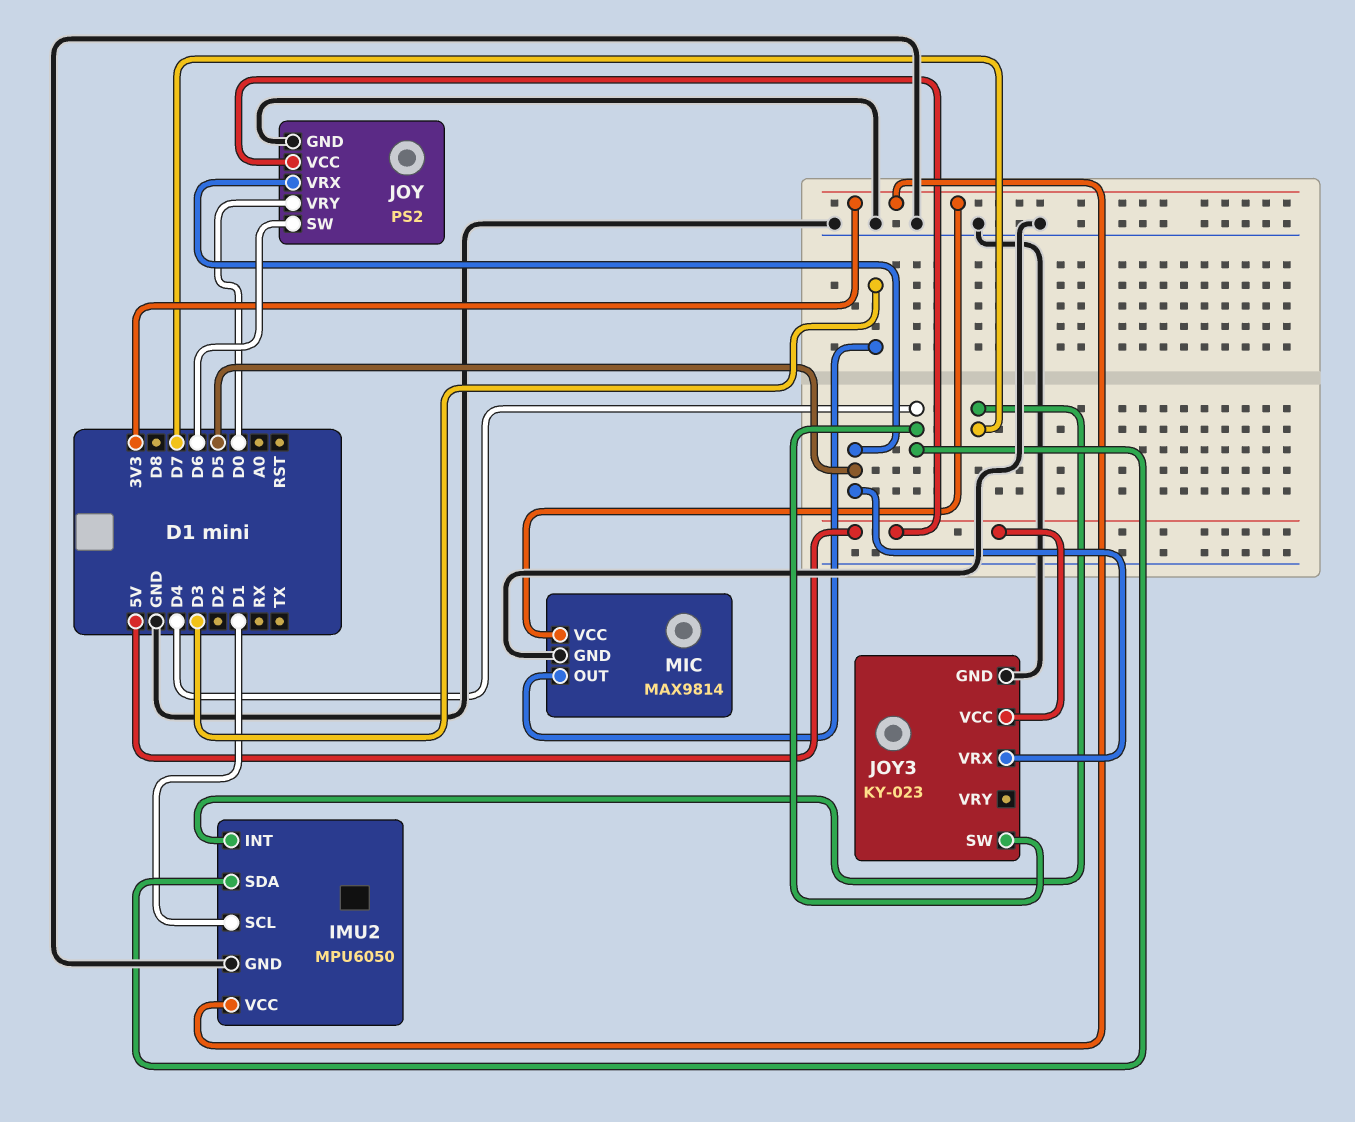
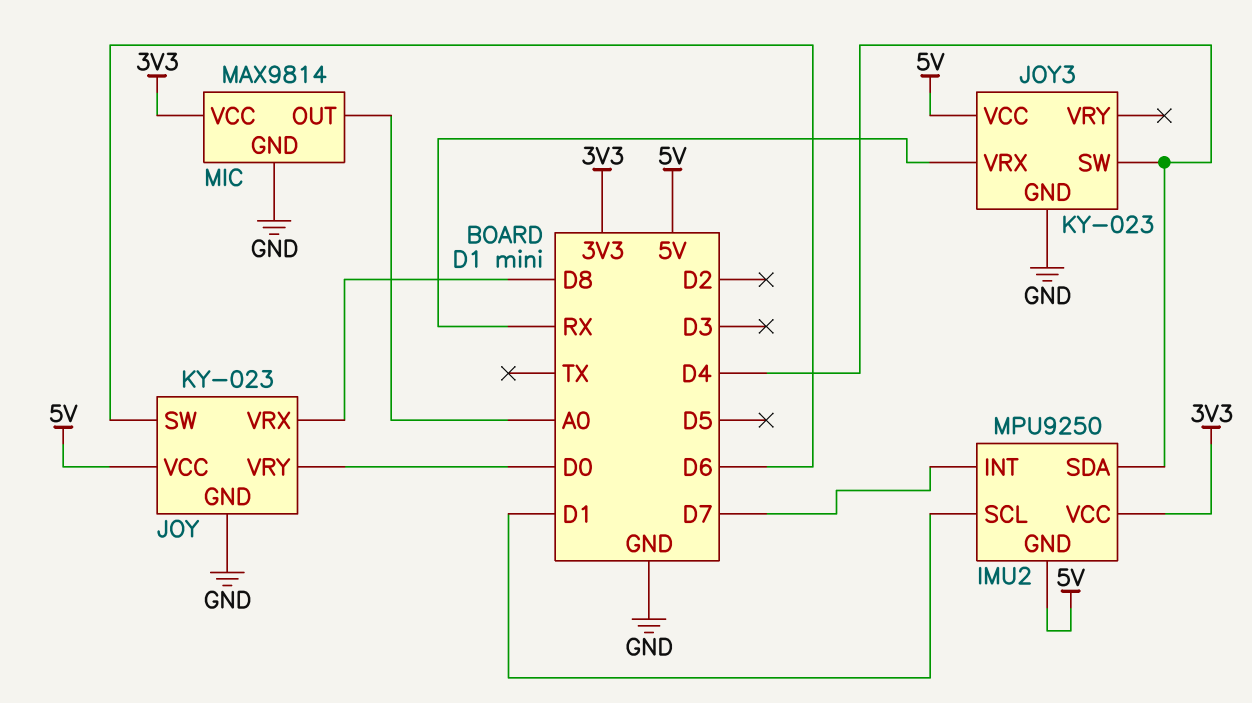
IMU2: MPU6050 -> MPU9250
IMU2 pin GND: GND -> 5V
JOY: PS2 -> KY-023
JOY pin VRX: D5 -> D8
JOY3 pin VRX: D5 -> RX
MIC pin OUT: D3 -> A0

